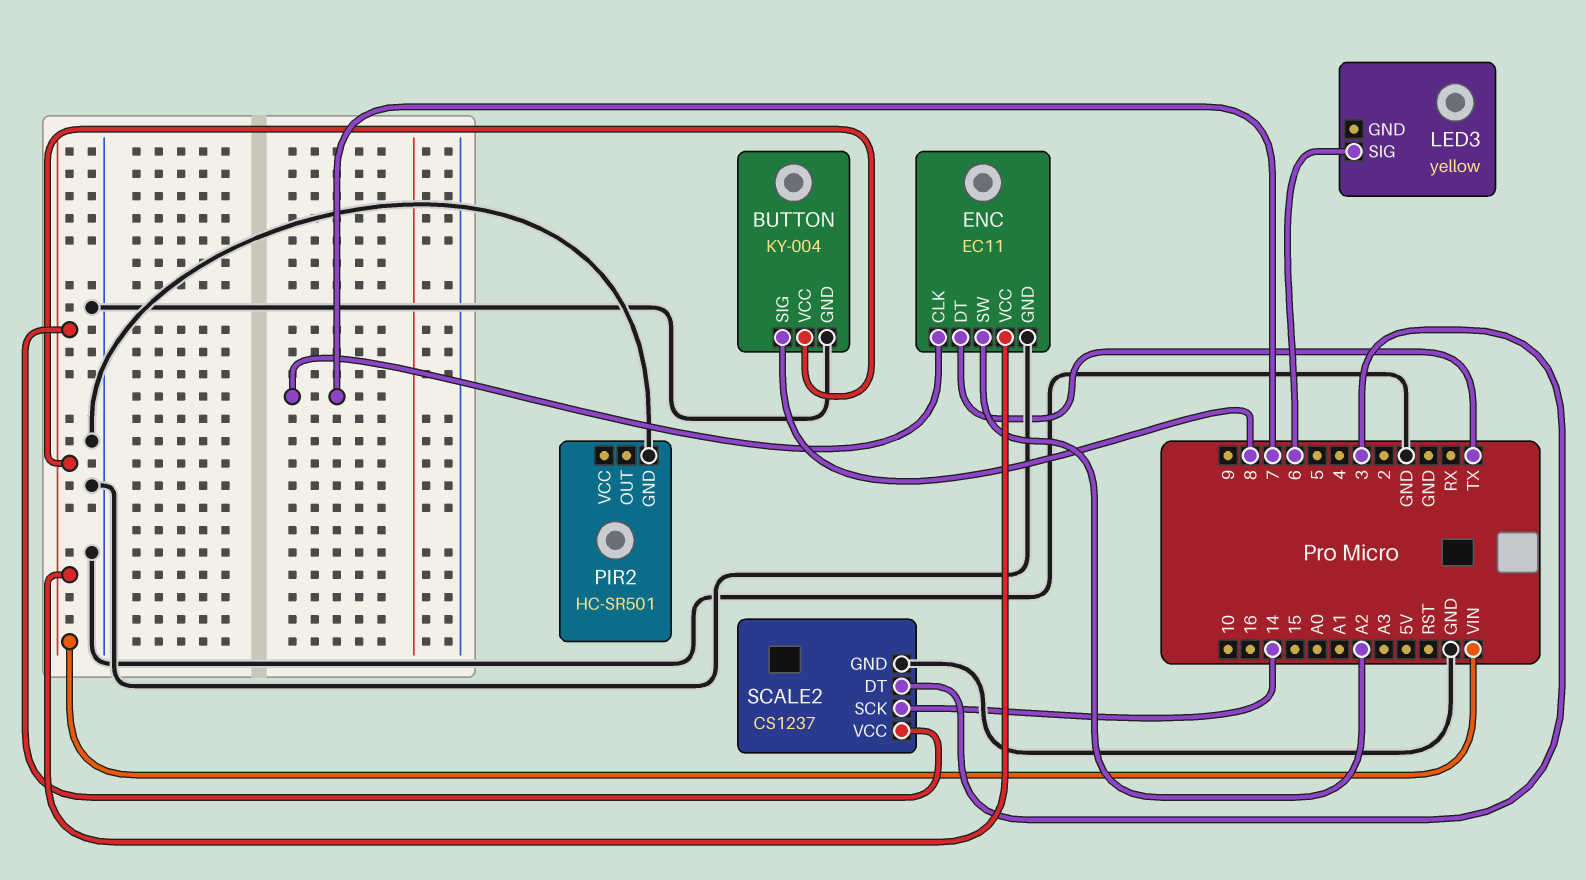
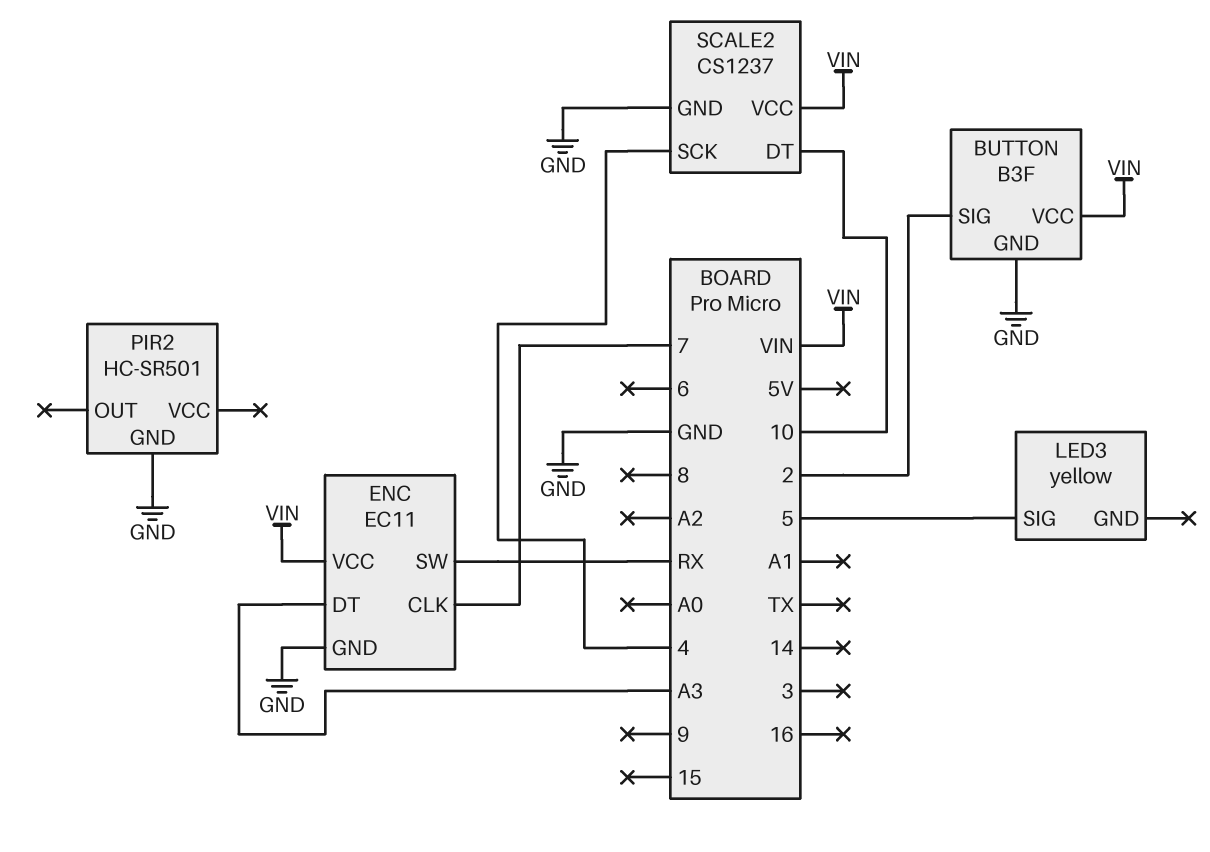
BUTTON: KY-004 -> B3F
BUTTON pin SIG: 8 -> 2
ENC pin DT: TX -> A3
ENC pin SW: A2 -> RX
LED3 pin SIG: 6 -> 5
SCALE2 pin DT: 3 -> 10
SCALE2 pin SCK: 14 -> 4

